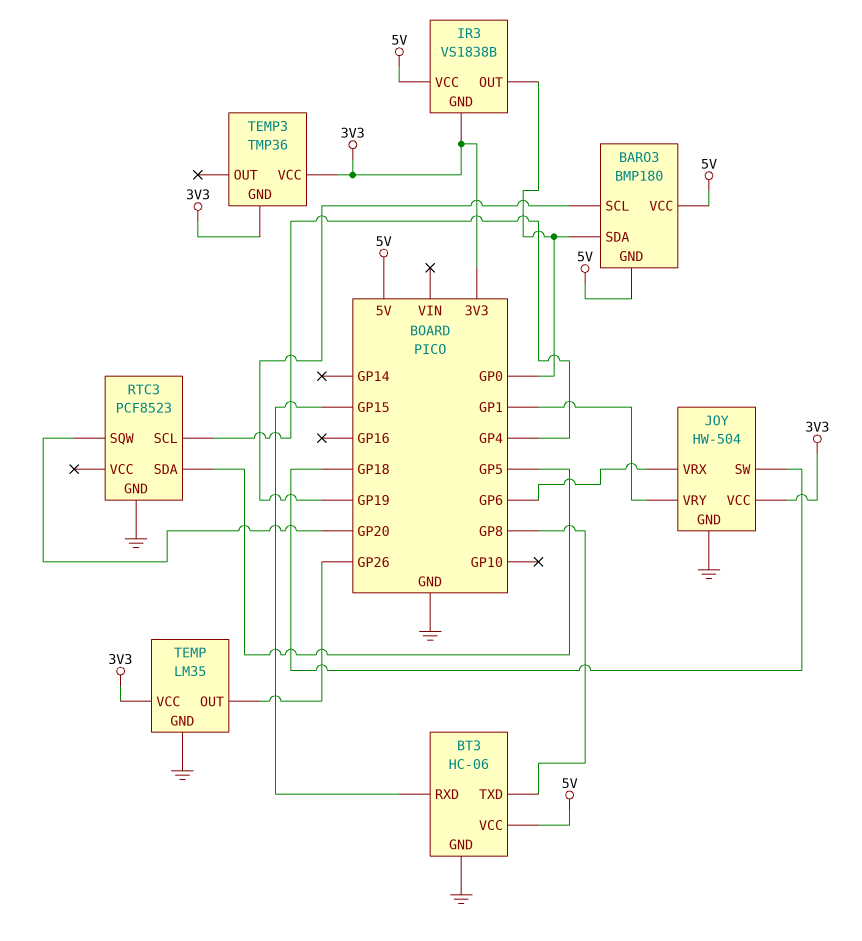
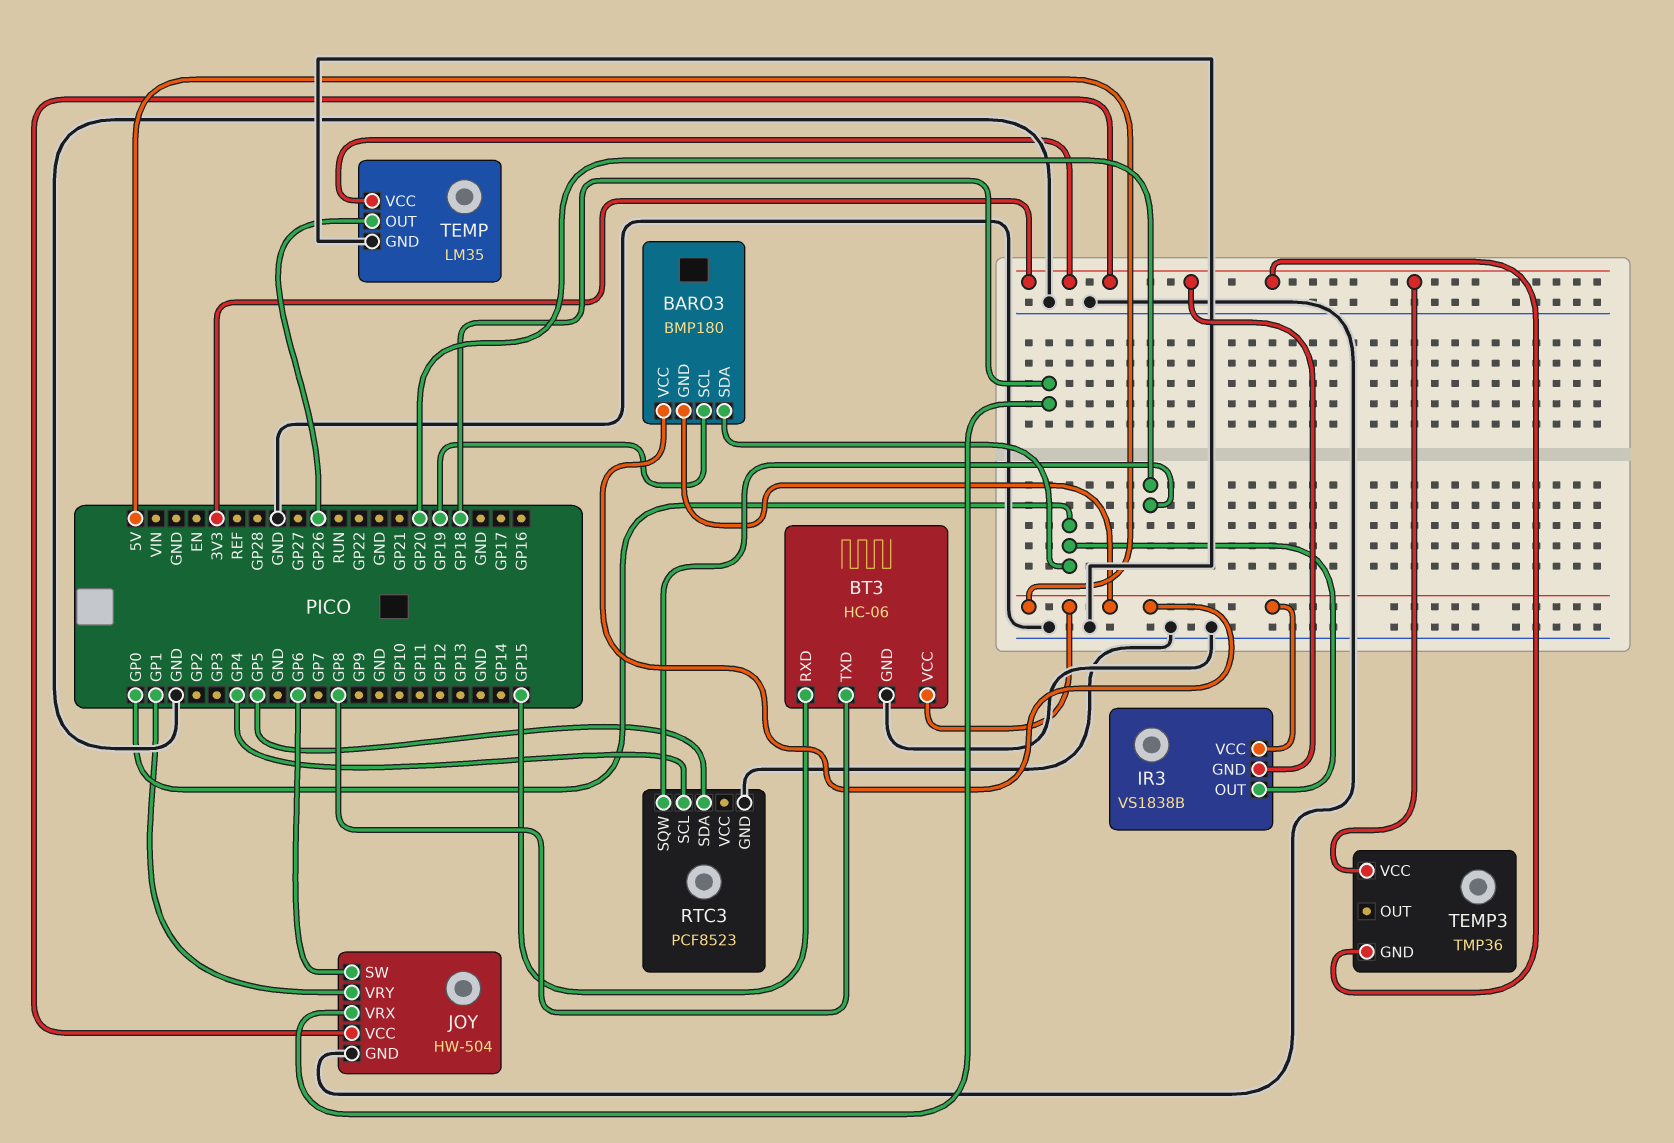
JOY pin SW: GP18 -> GP6
JOY pin VRX: GP6 -> GP18

